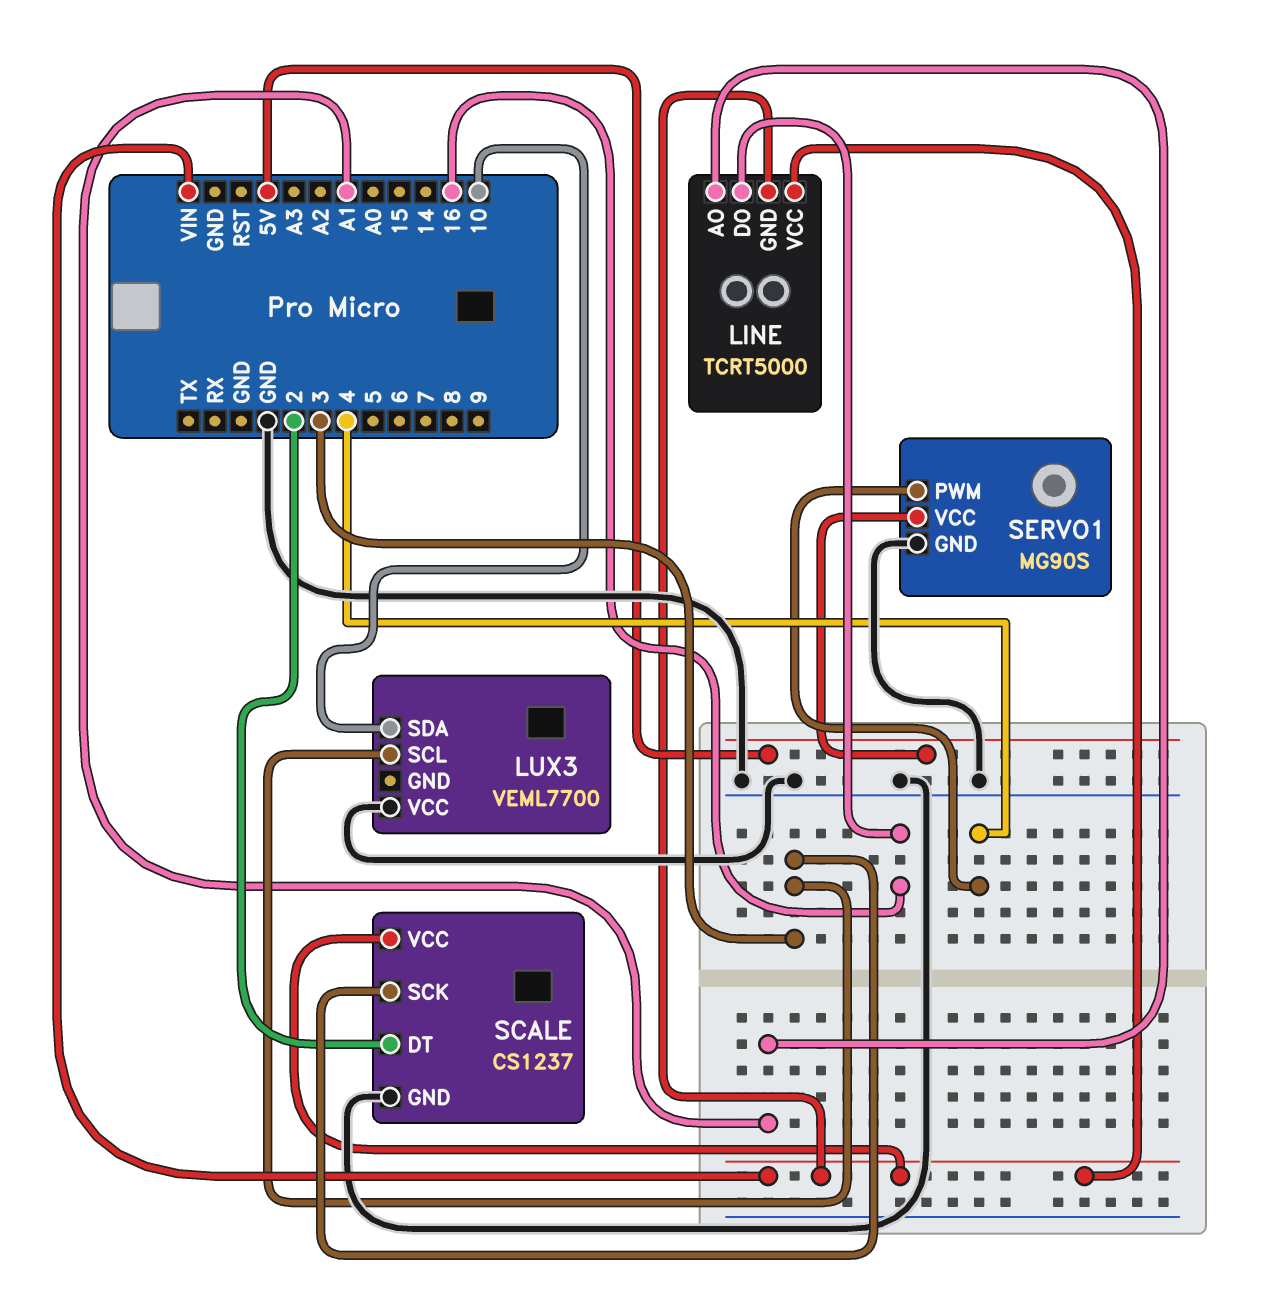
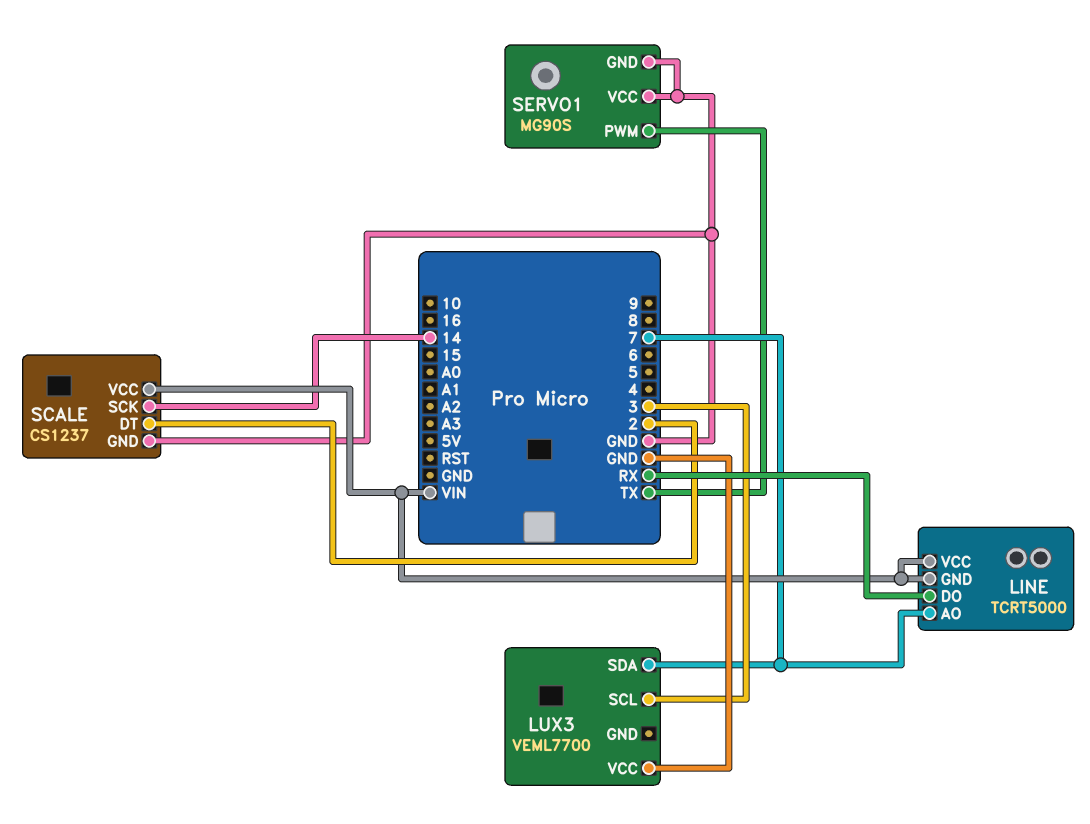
LINE pin AO: A1 -> 7
LINE pin DO: 16 -> RX
LUX3 pin SDA: 10 -> 7
SCALE pin SCK: 3 -> 14
SERVO1 pin PWM: 4 -> TX
SERVO1 pin VCC: 5V -> GND

